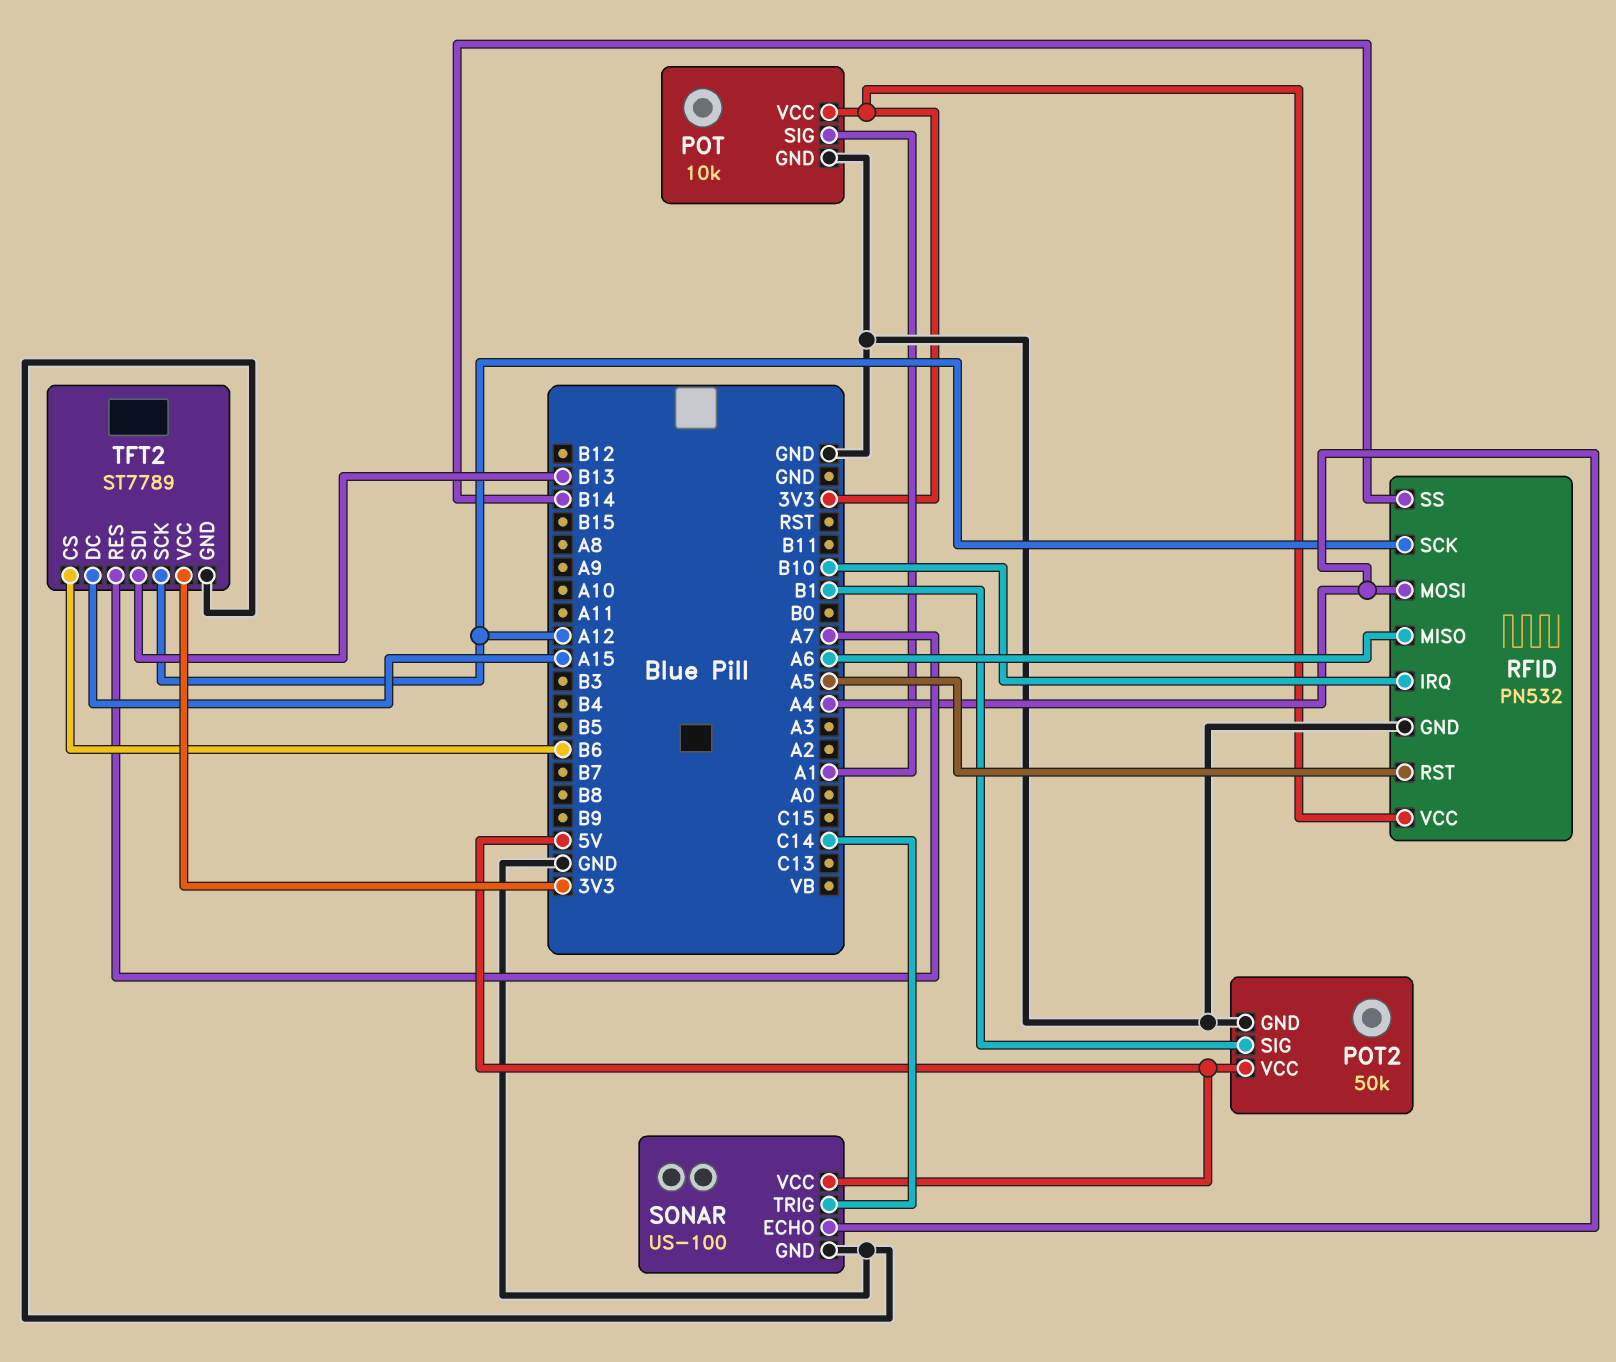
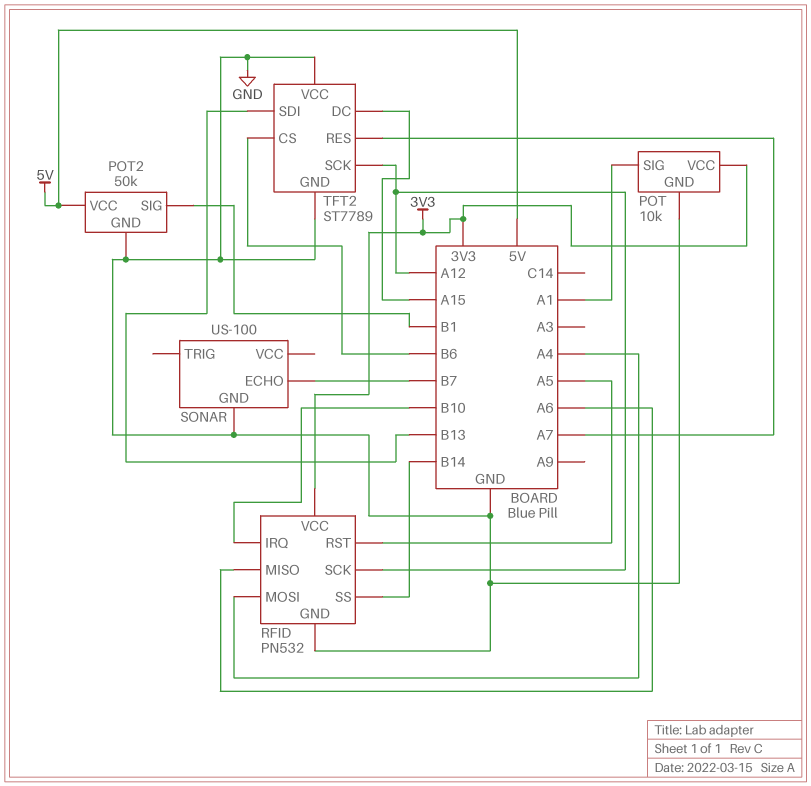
SONAR pin ECHO: A4 -> B7
SONAR pin TRIG: C14 -> none
SONAR pin VCC: 5V -> none
TFT2 pin VCC: 3V3 -> GND

